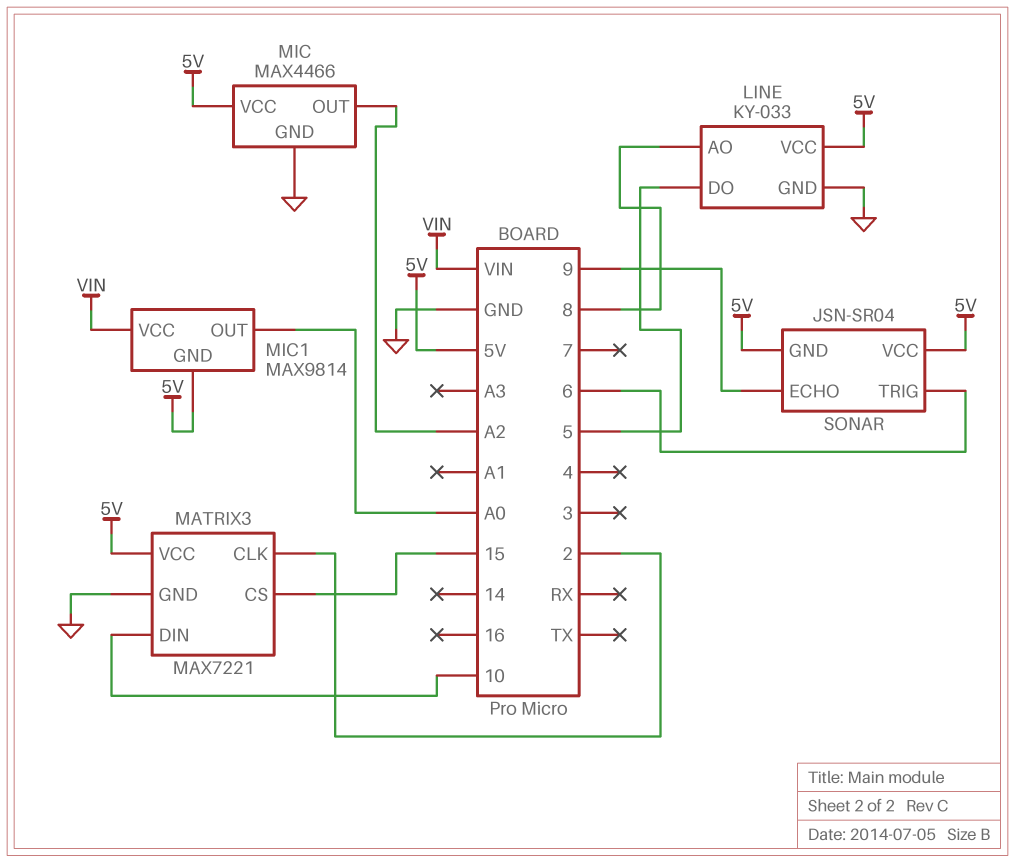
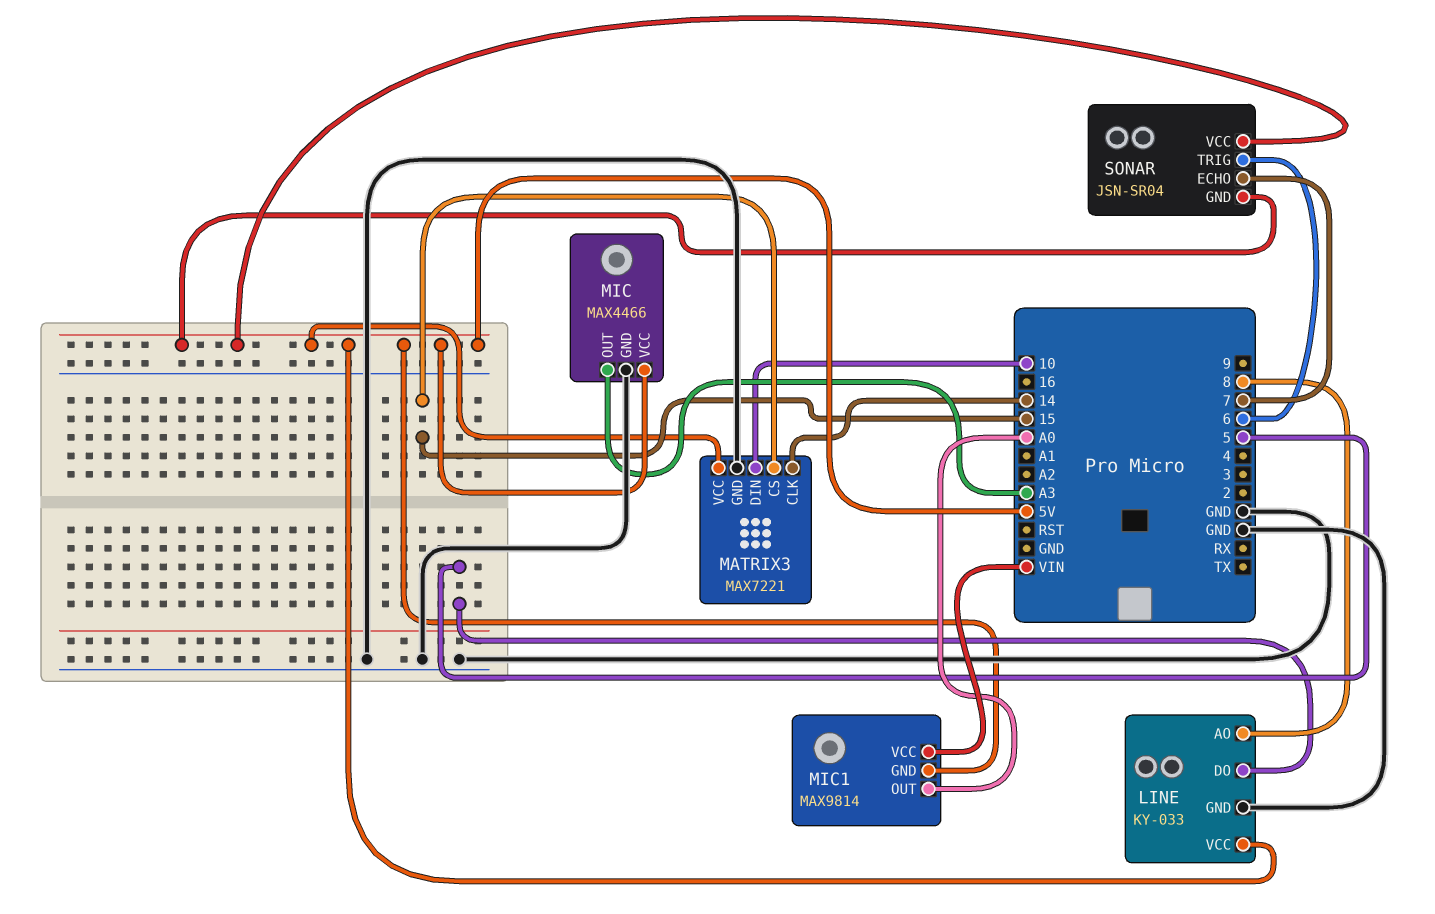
MATRIX3 pin CLK: 2 -> 14
MIC pin OUT: A2 -> A3
SONAR pin ECHO: 9 -> 7

